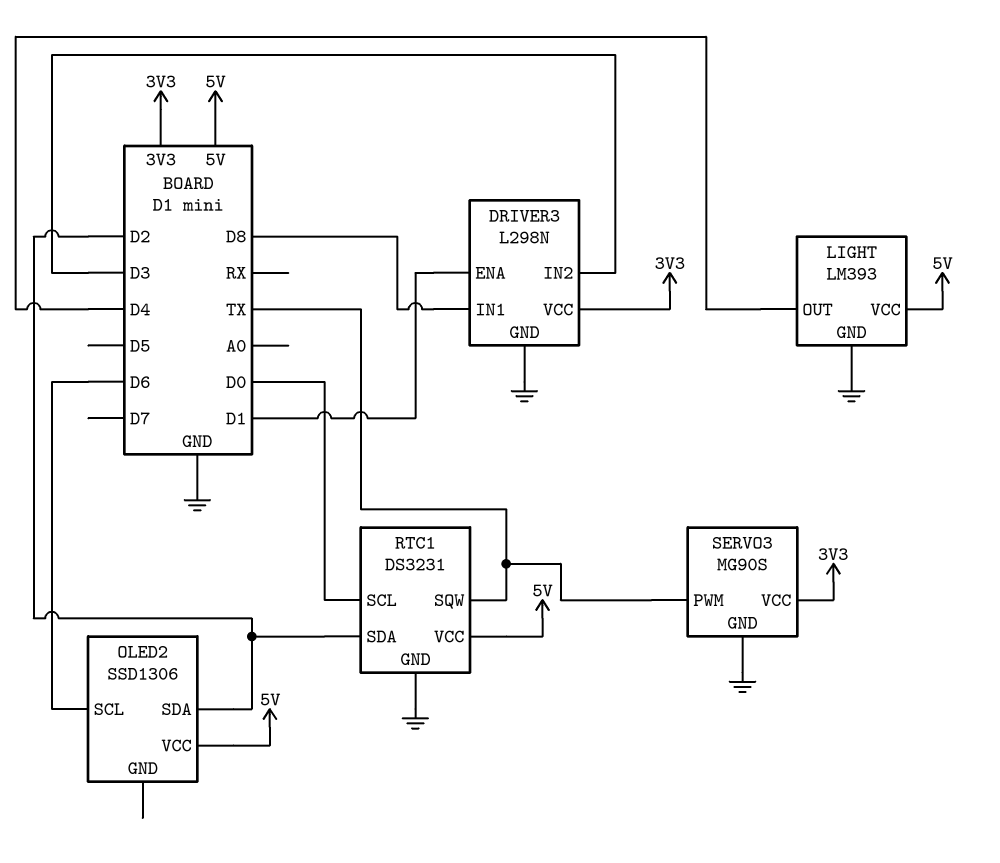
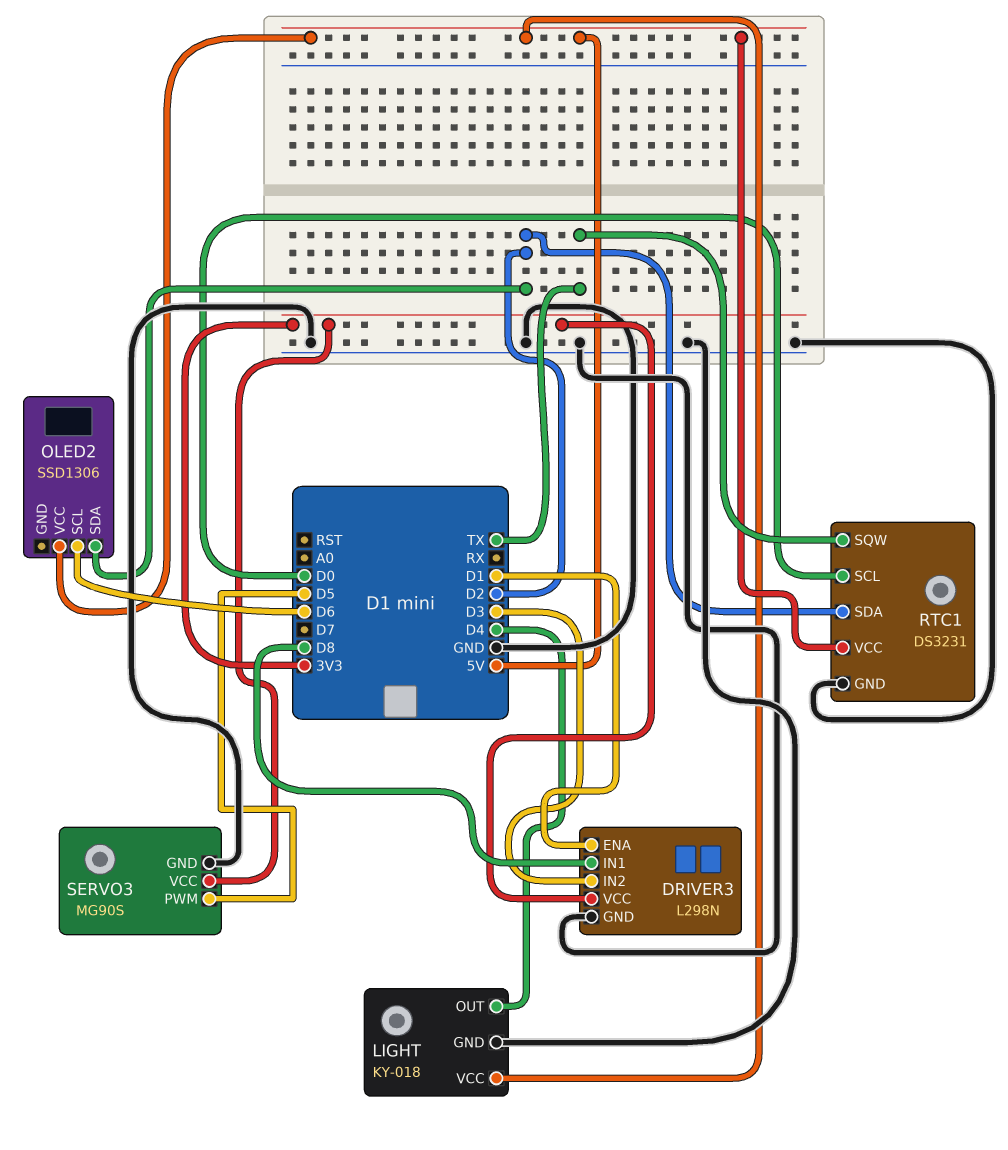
LIGHT: LM393 -> KY-018
SERVO3 pin PWM: TX -> D5

